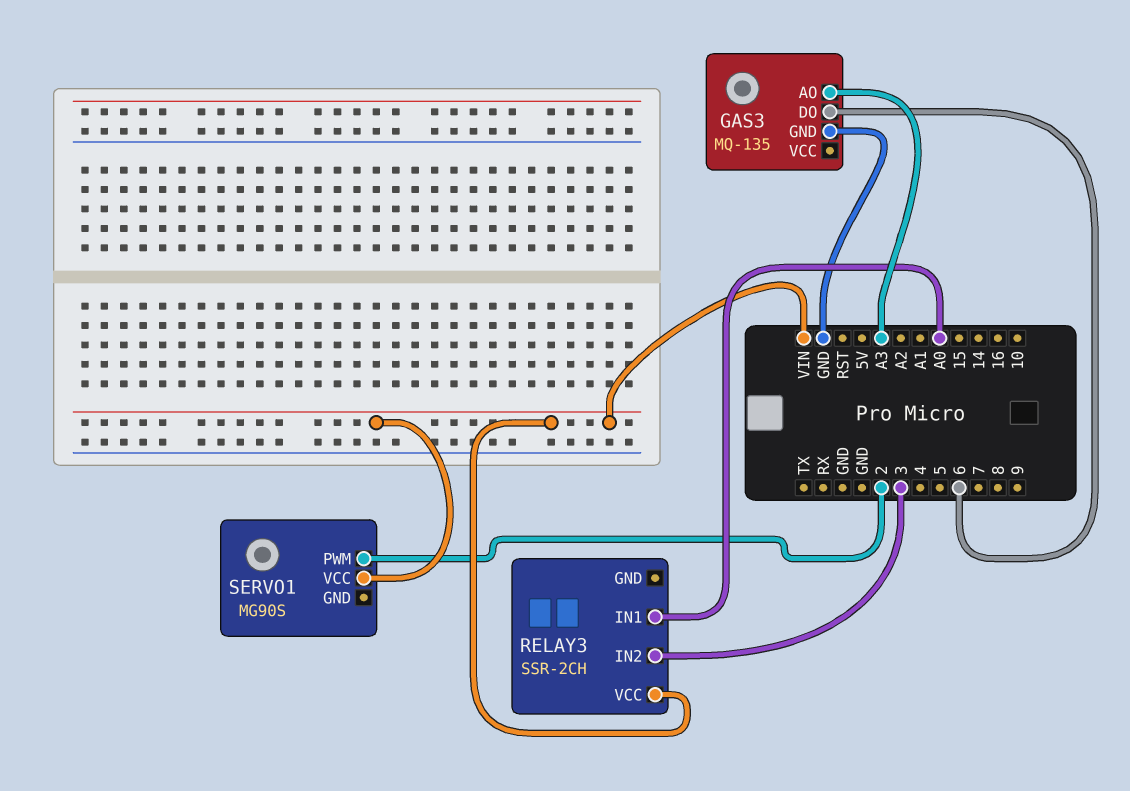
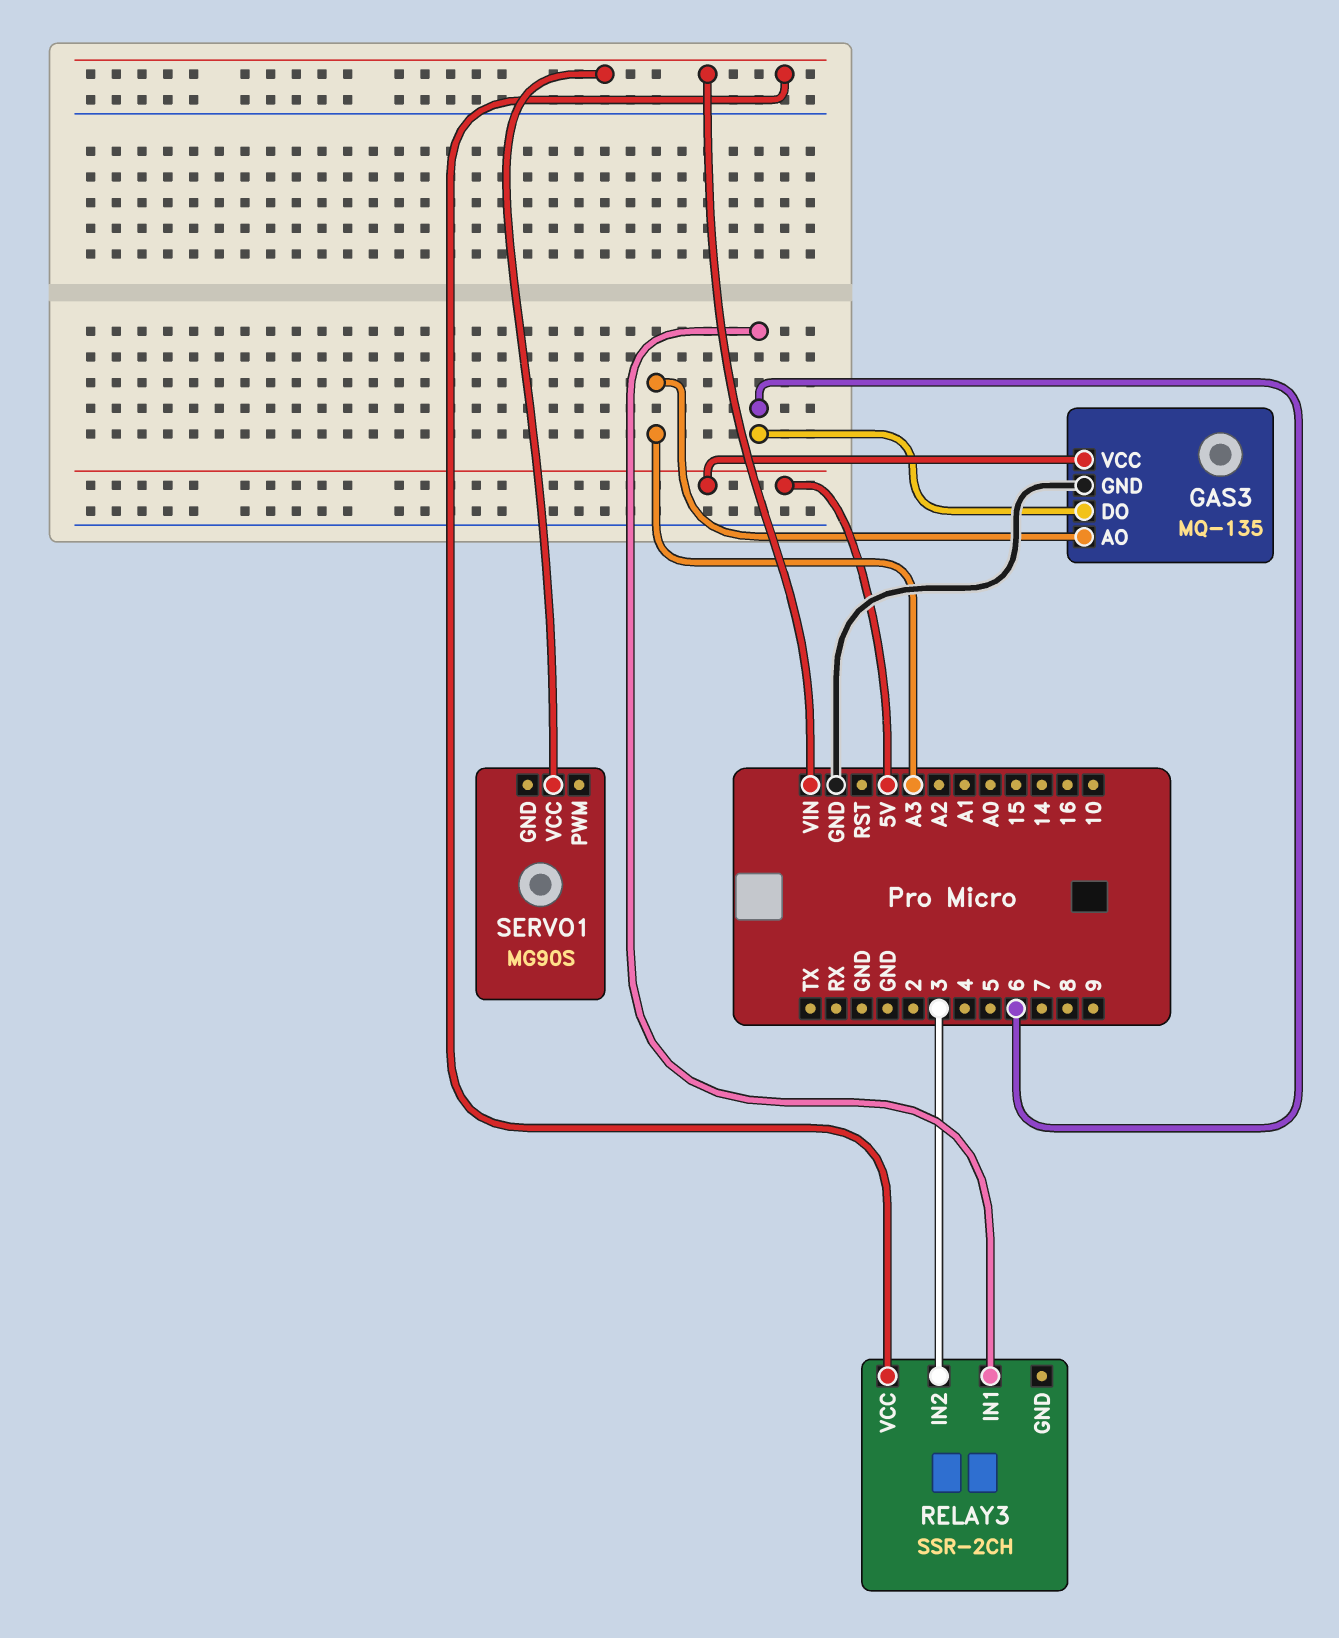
GAS3 pin VCC: none -> 5V
RELAY3 pin IN1: A0 -> 6
SERVO1 pin PWM: 2 -> none

